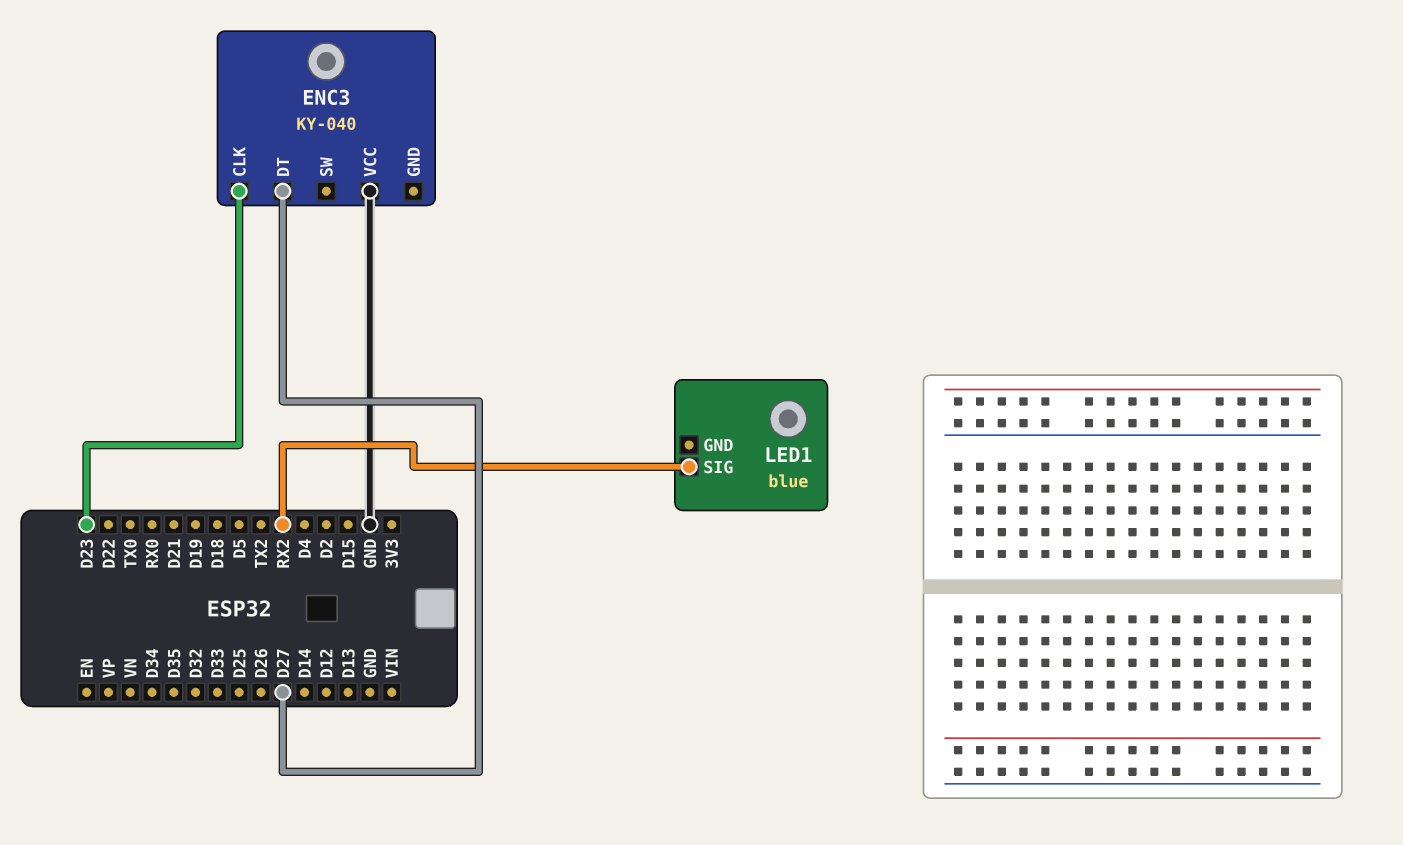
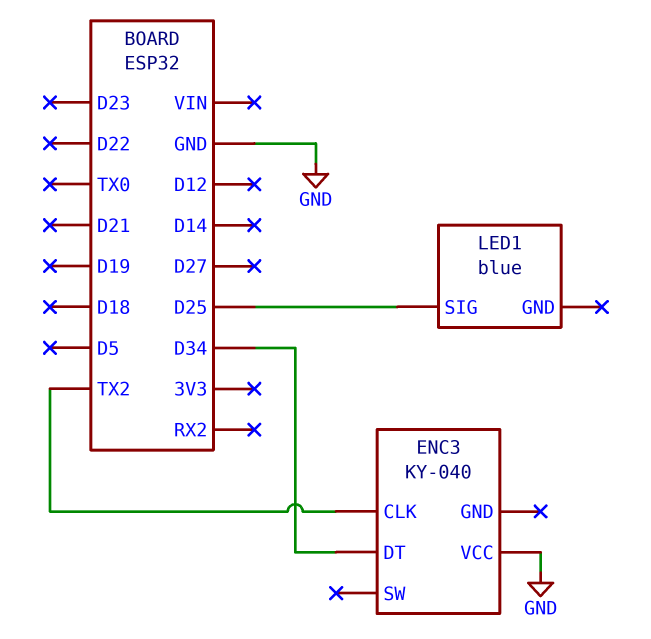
ENC3 pin CLK: D23 -> TX2
ENC3 pin DT: D27 -> D34
LED1 pin SIG: RX2 -> D25

